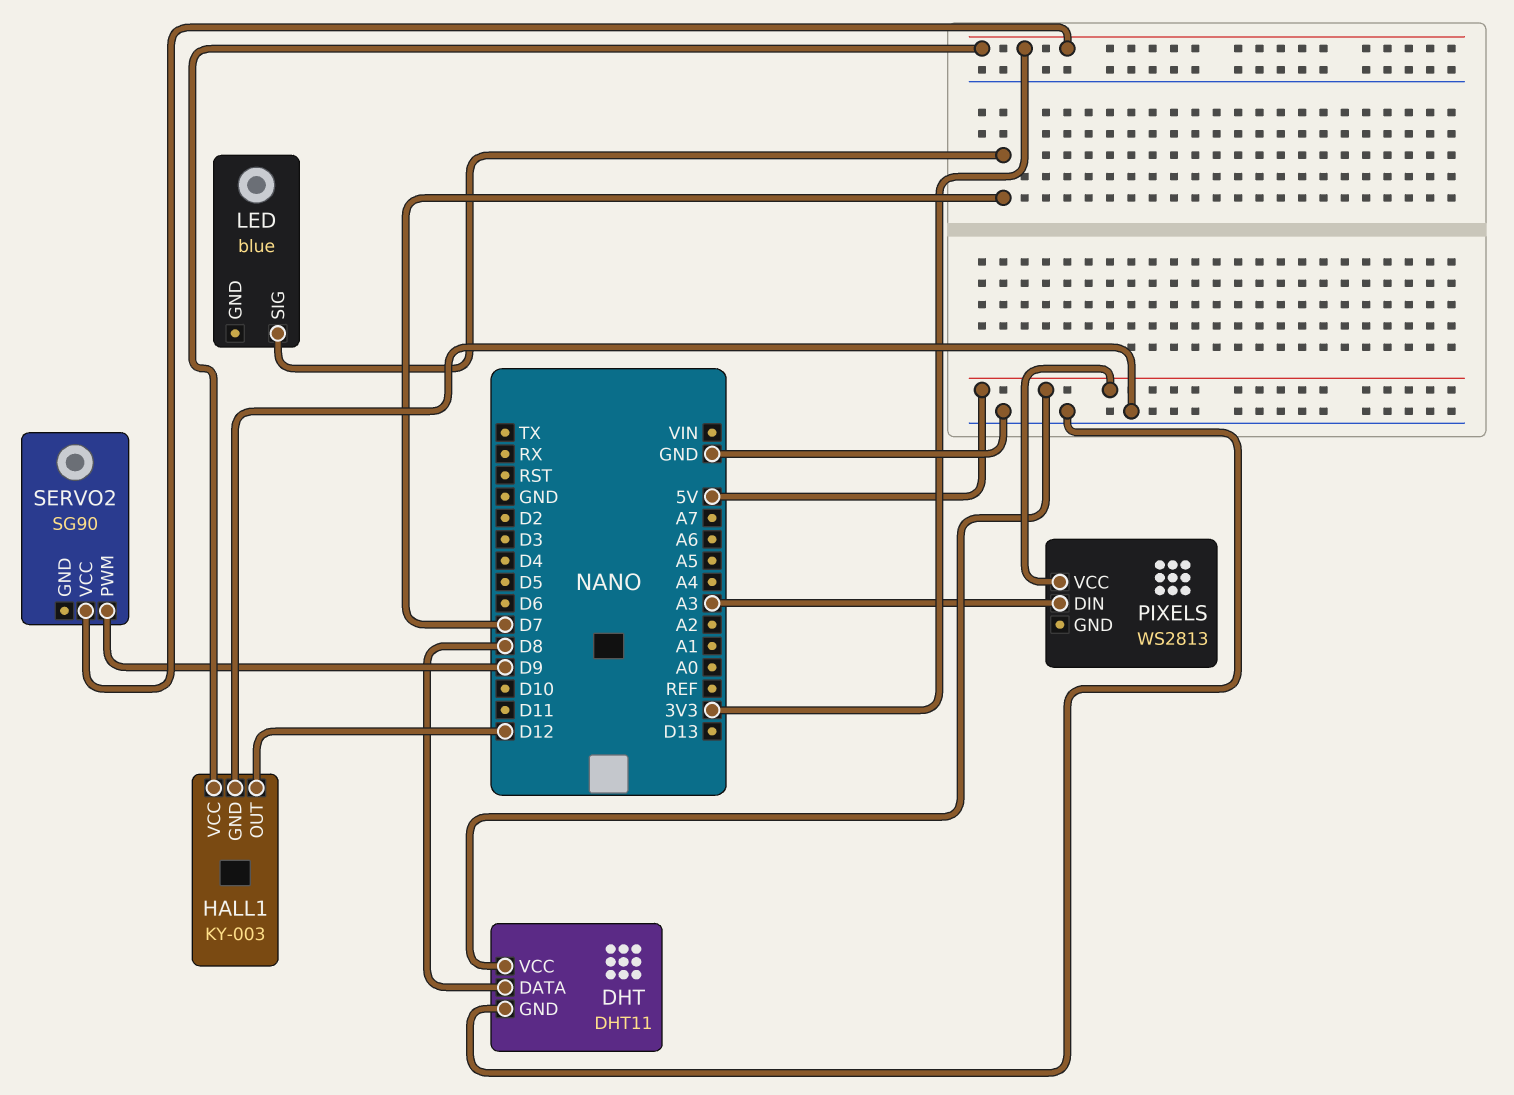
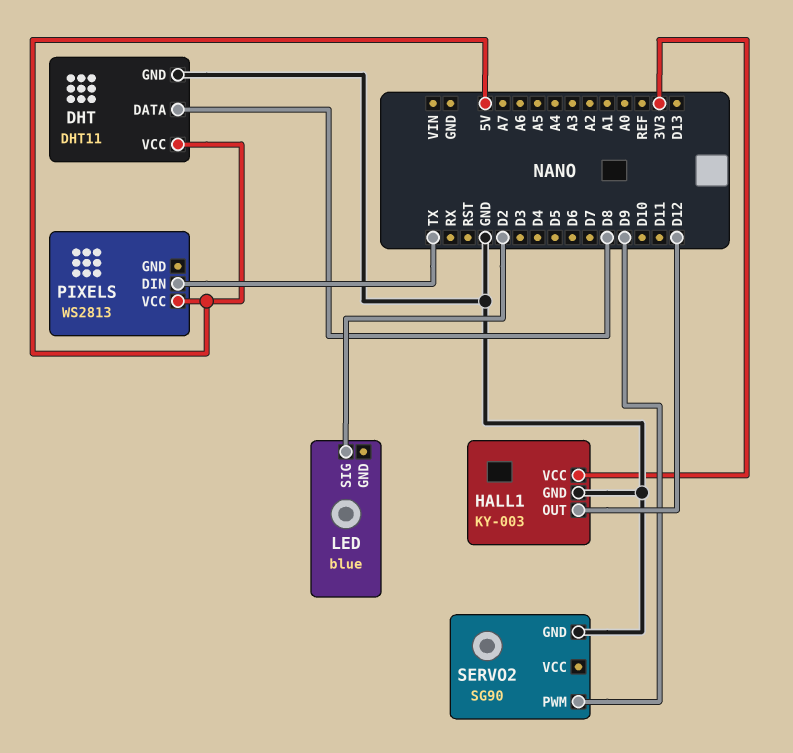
LED pin SIG: D7 -> D2
PIXELS pin DIN: A3 -> TX
SERVO2 pin GND: none -> GND
SERVO2 pin VCC: 3V3 -> none

